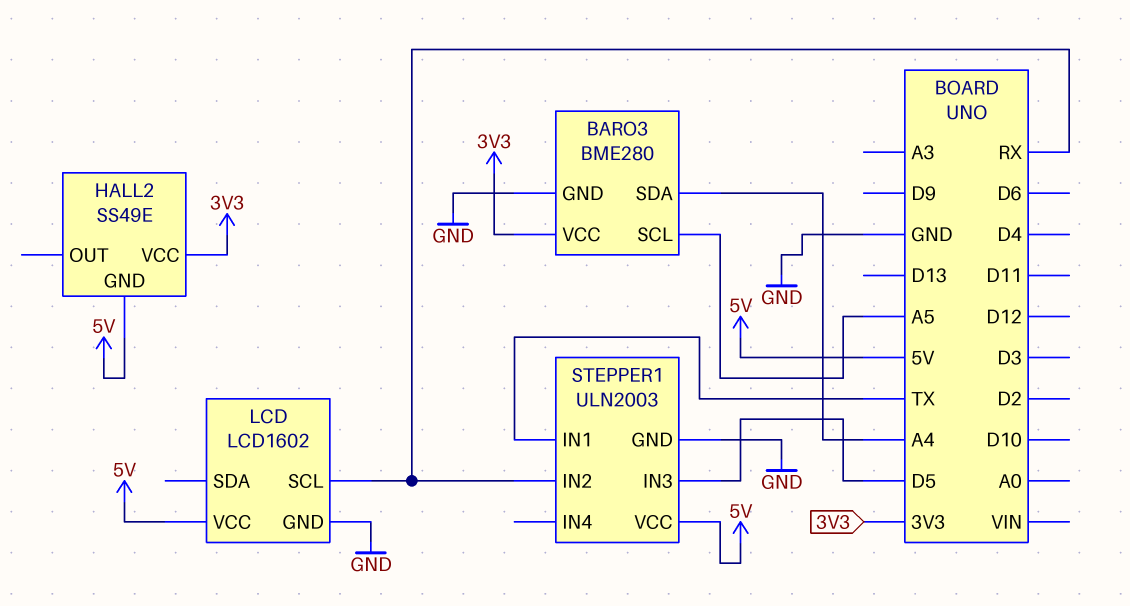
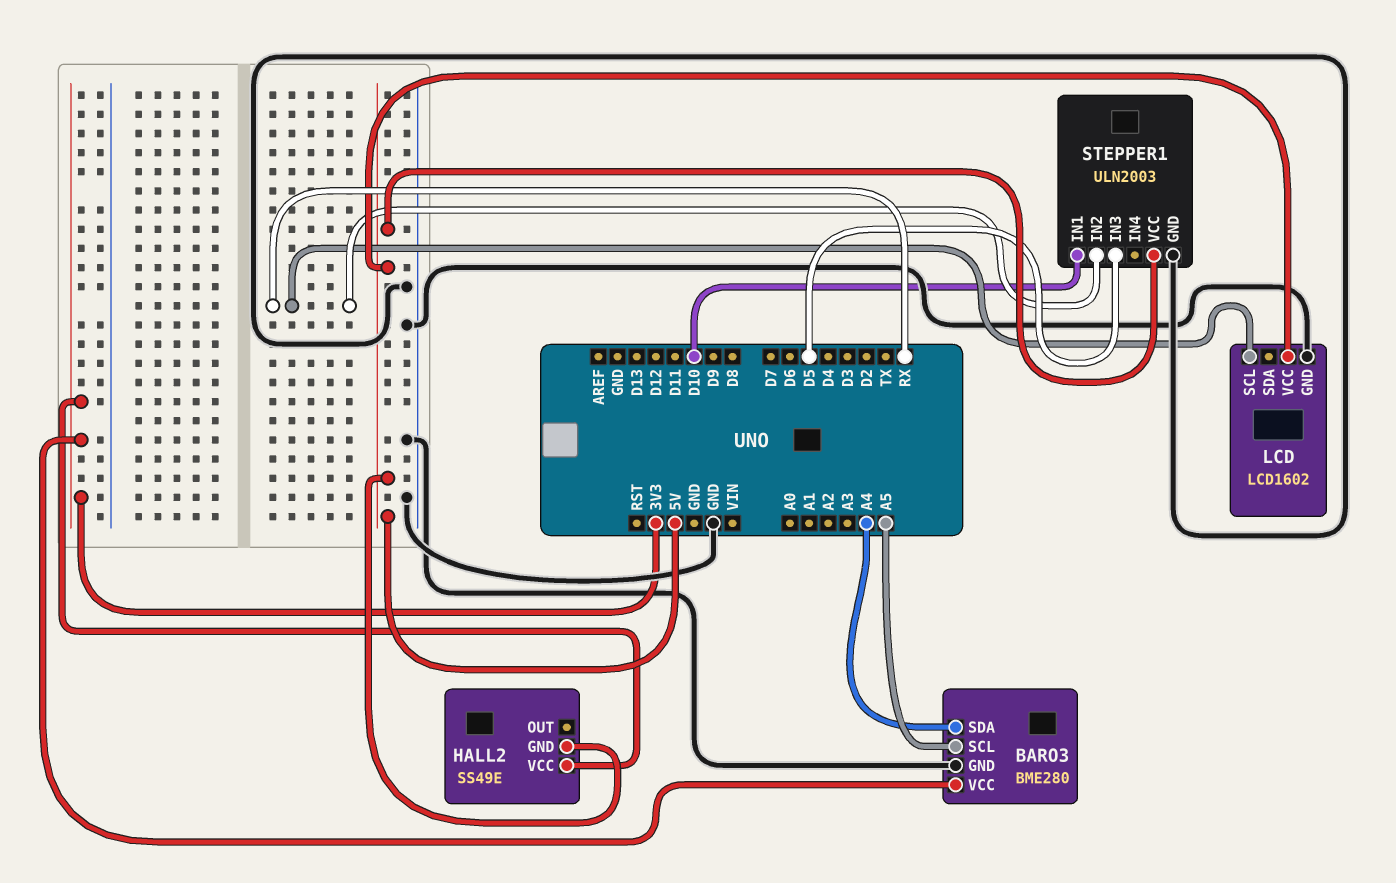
STEPPER1 pin IN1: TX -> D10

